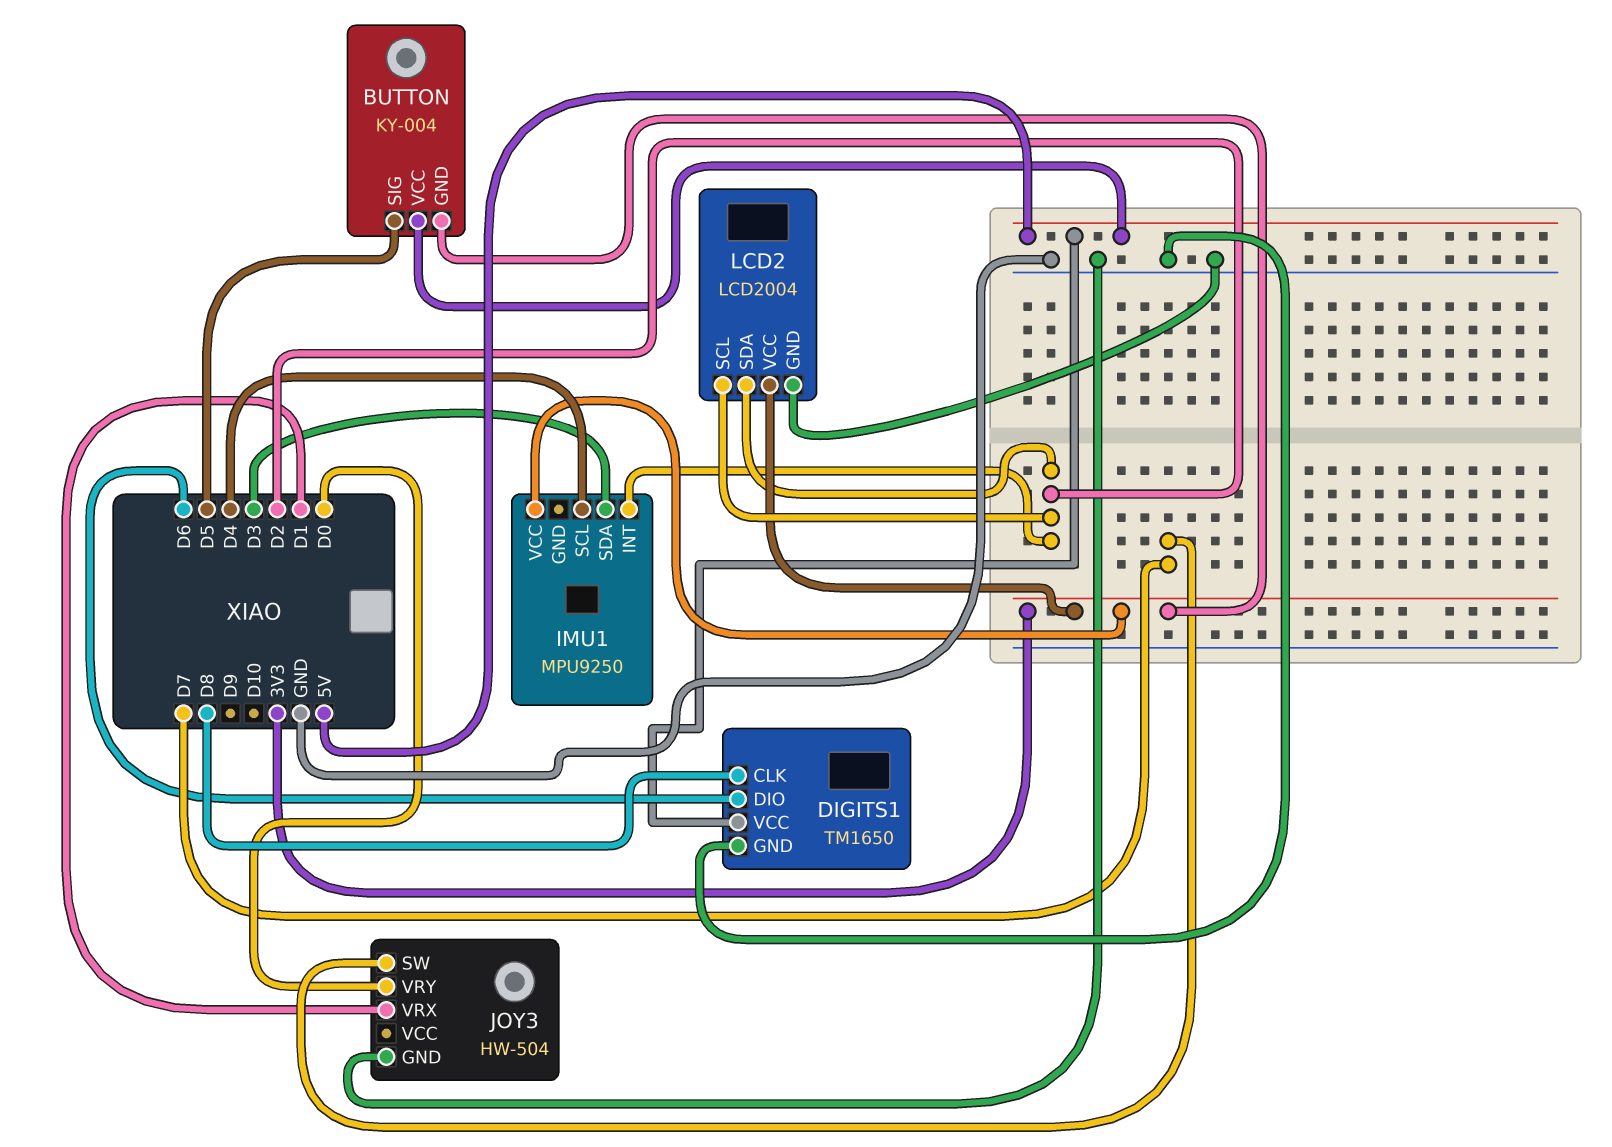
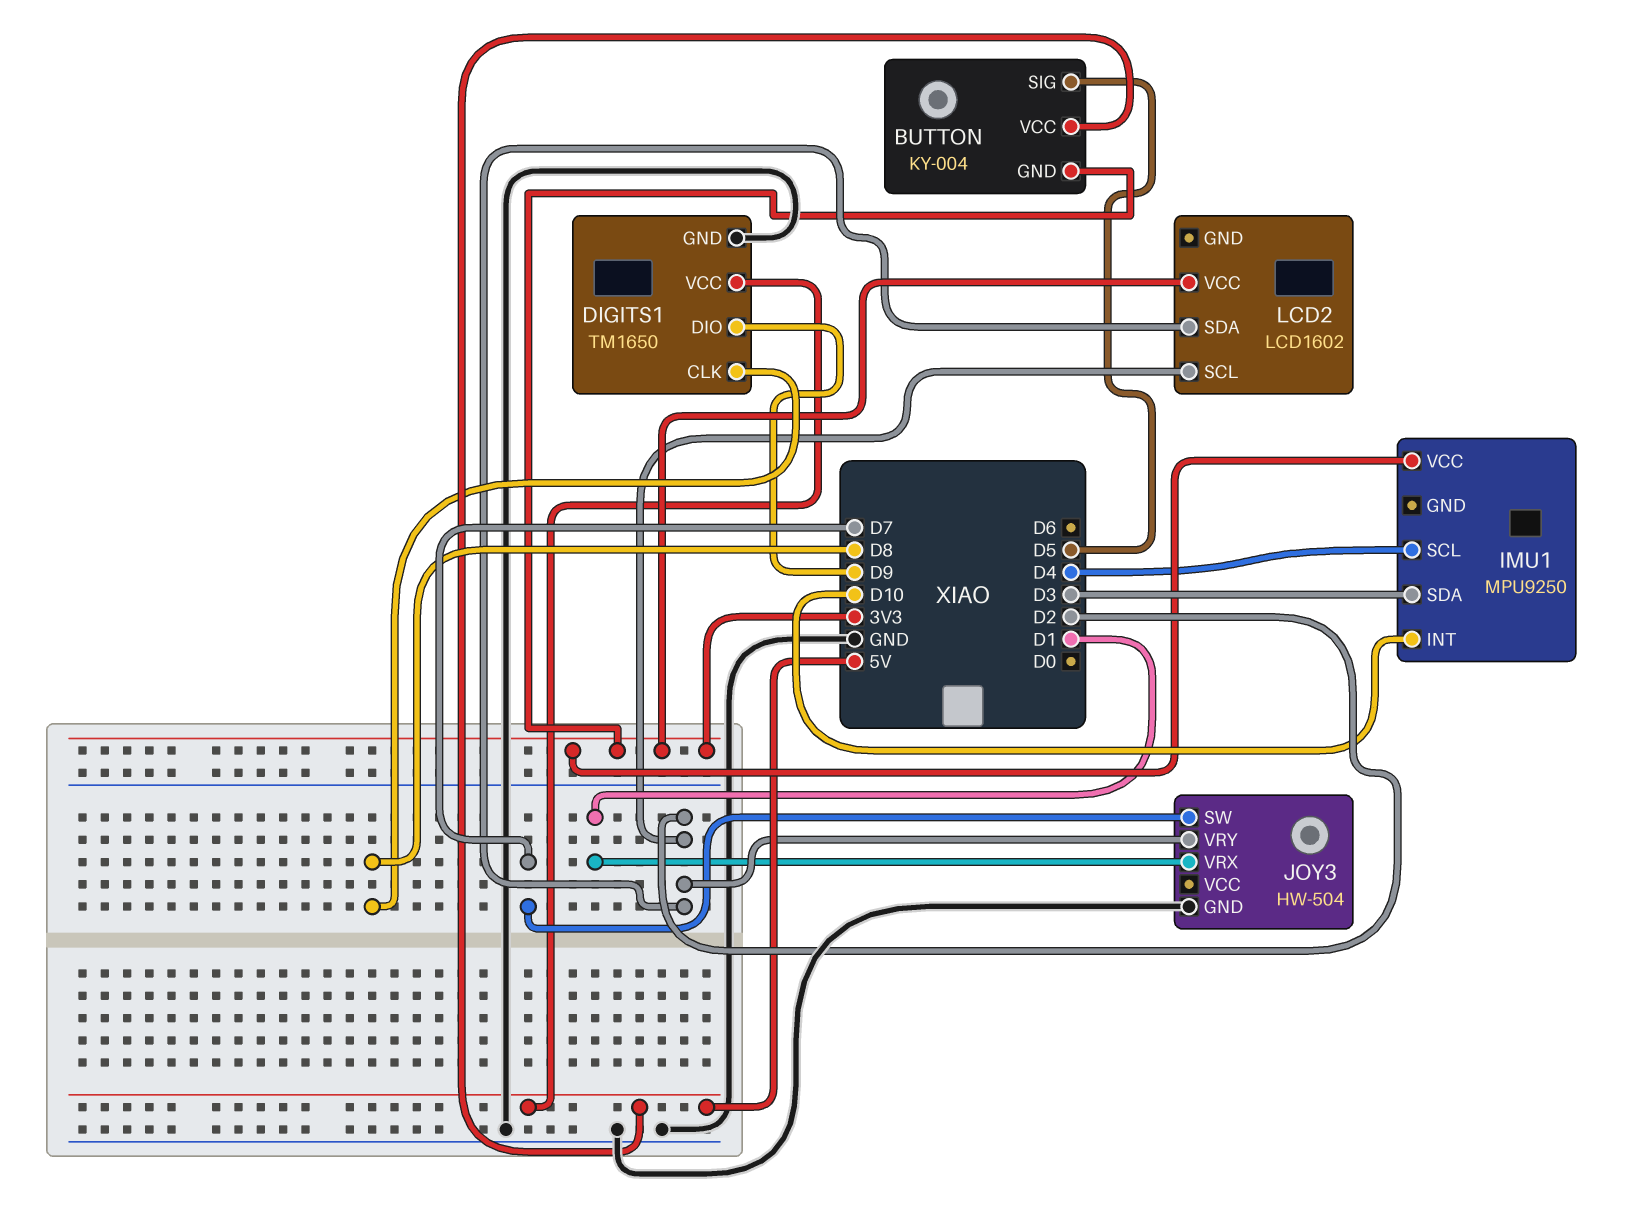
DIGITS1 pin DIO: D6 -> D9
IMU1 pin INT: D2 -> D10
JOY3 pin VRY: D0 -> D2
LCD2: LCD2004 -> LCD1602
LCD2 pin GND: GND -> none

